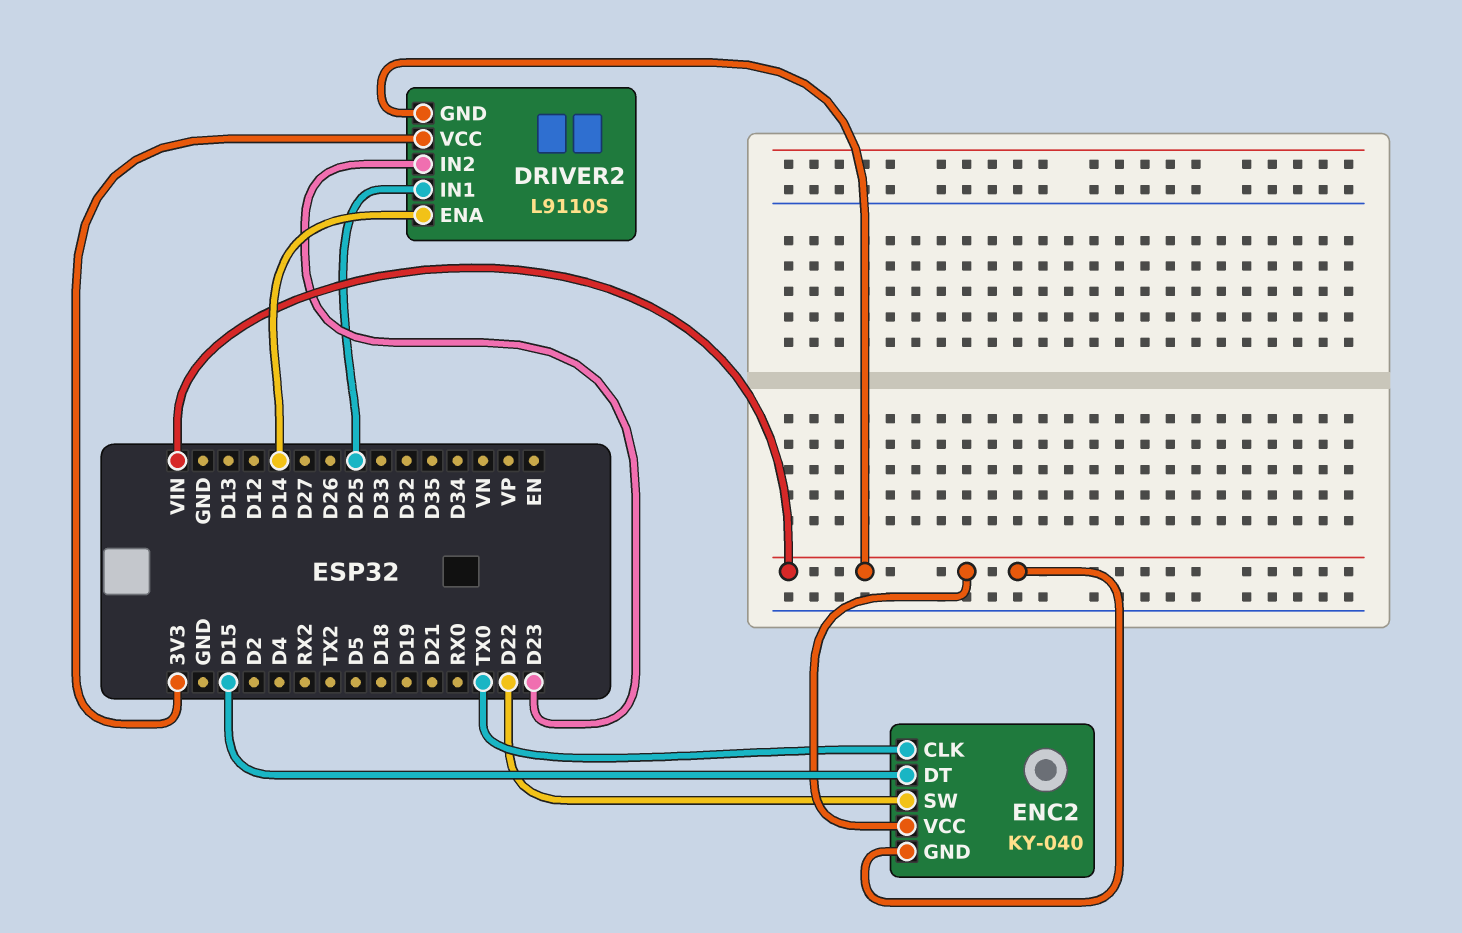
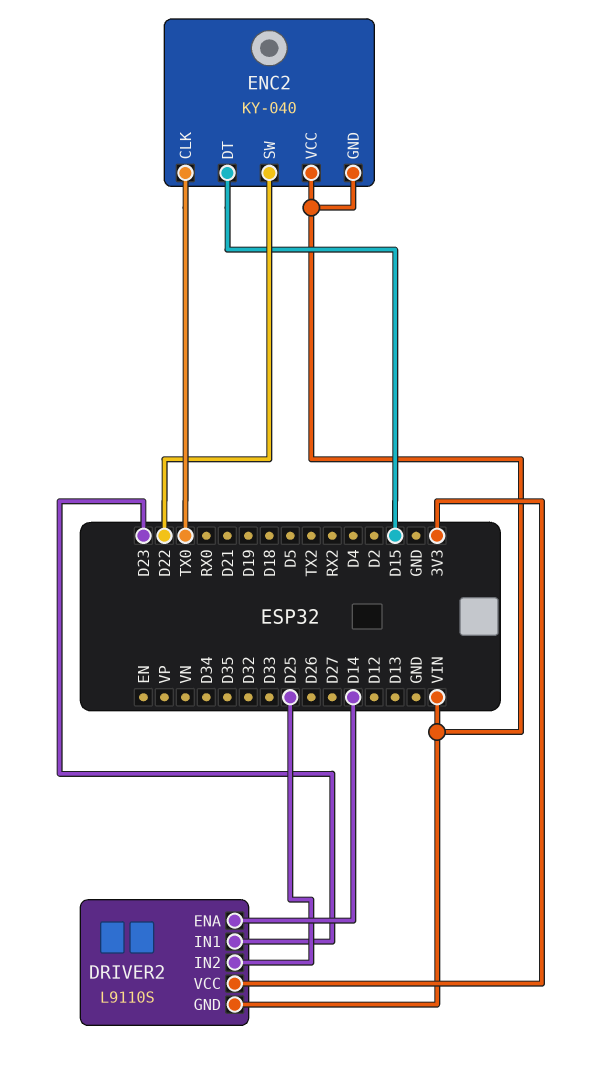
DRIVER2 pin IN1: D25 -> D23
DRIVER2 pin IN2: D23 -> D25

